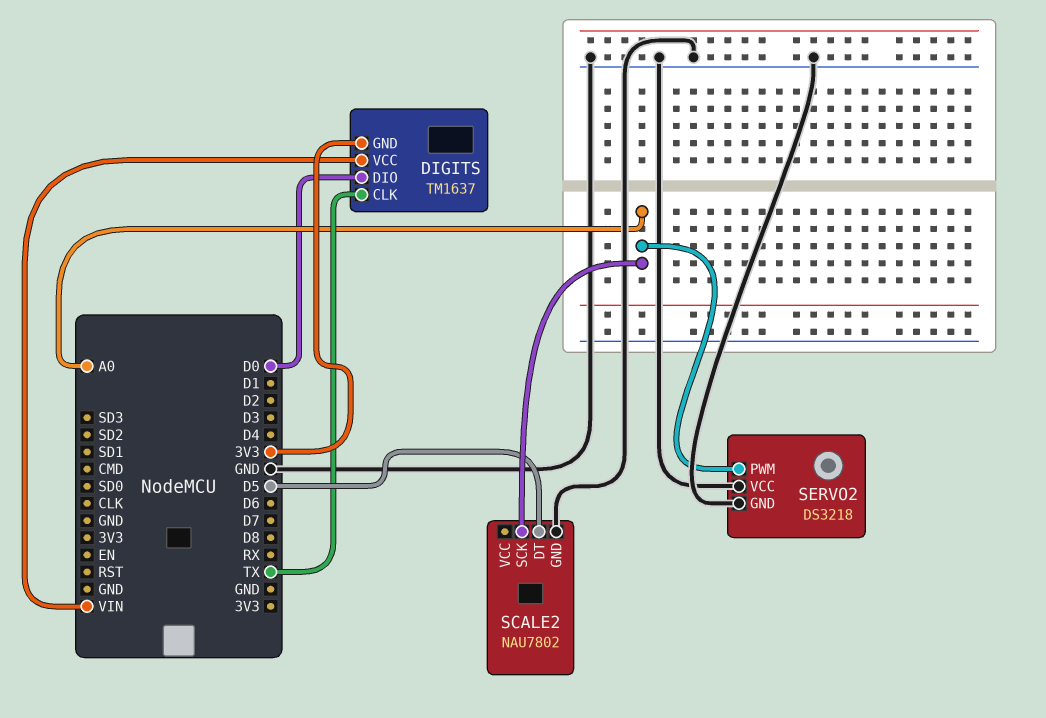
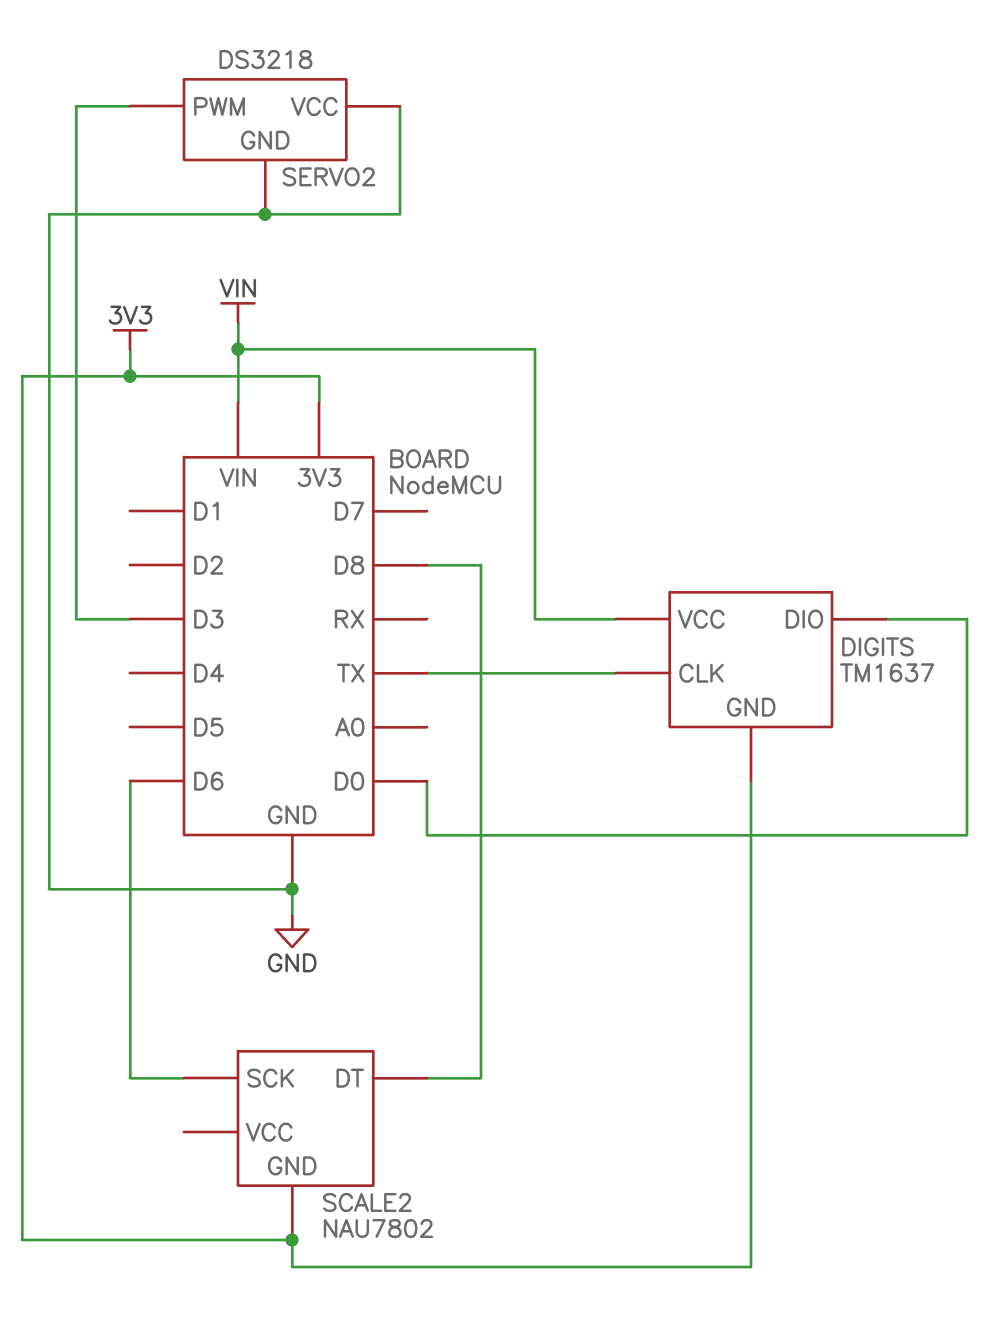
SCALE2 pin DT: D5 -> D8
SCALE2 pin GND: GND -> 3V3
SCALE2 pin SCK: A0 -> D6
SERVO2 pin PWM: A0 -> D3

